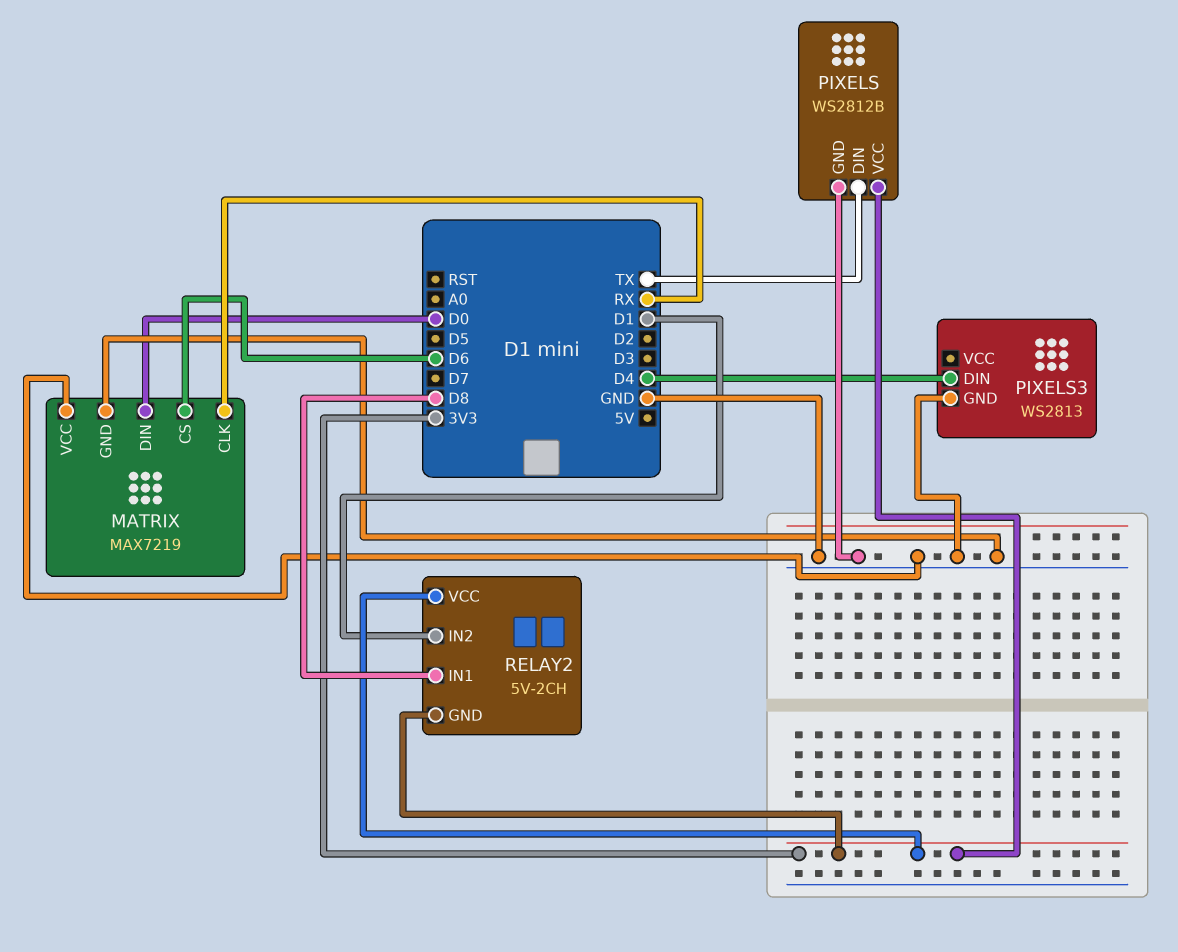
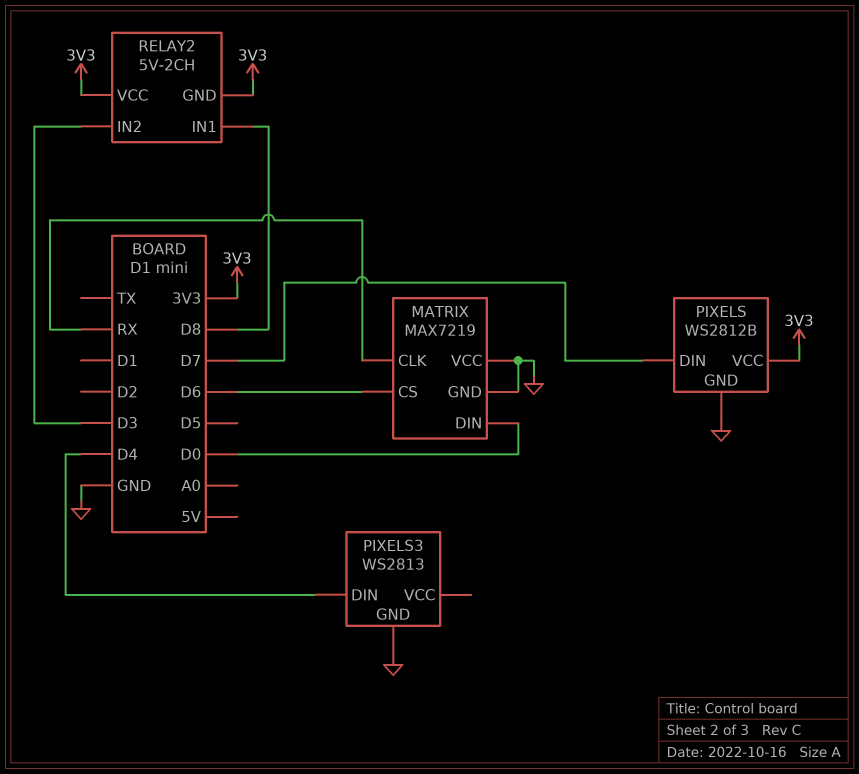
PIXELS pin DIN: TX -> D7
RELAY2 pin IN2: D1 -> D3

